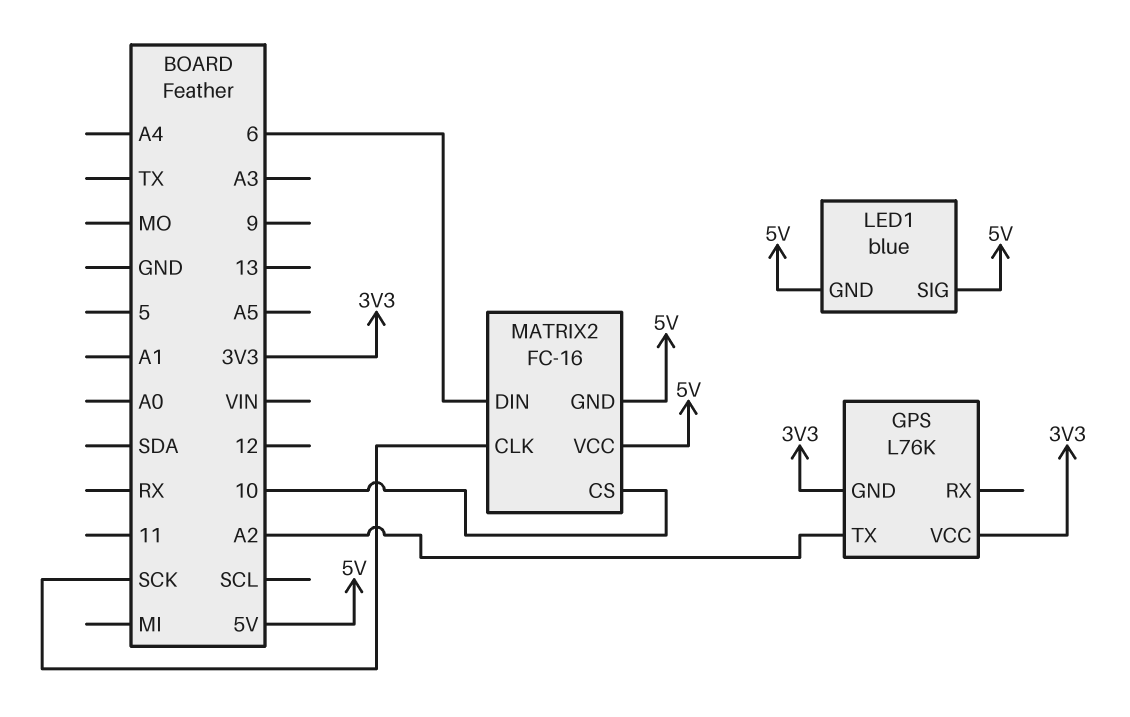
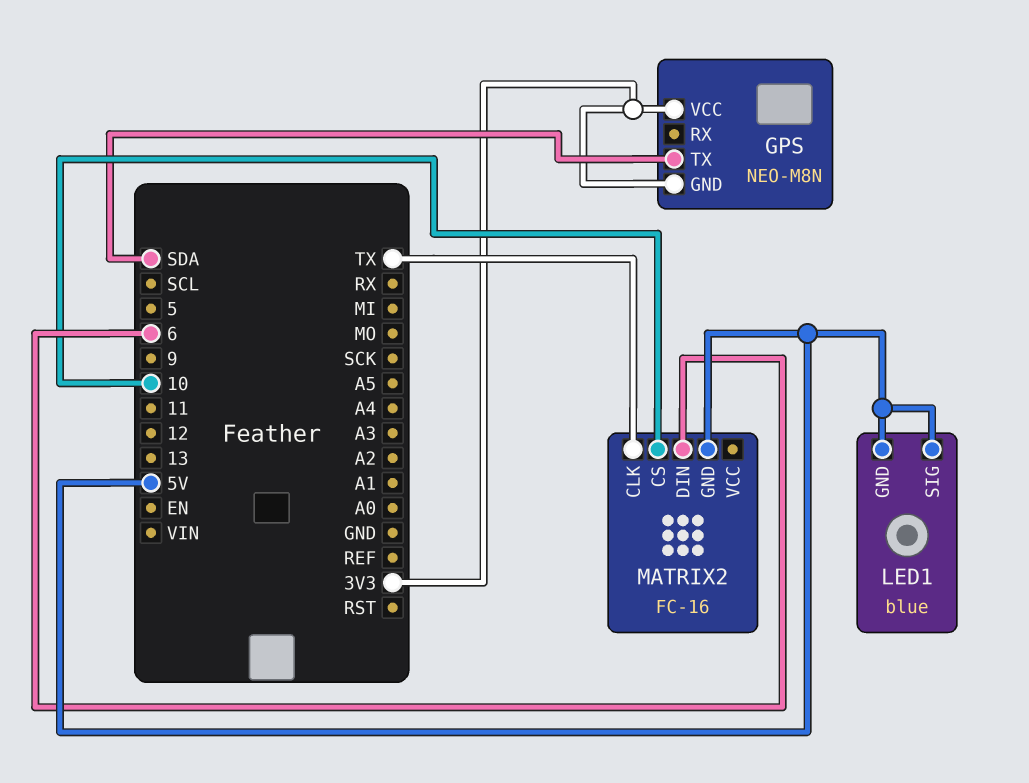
GPS: L76K -> NEO-M8N
GPS pin TX: A2 -> SDA
MATRIX2 pin CLK: SCK -> TX
MATRIX2 pin VCC: 5V -> none

